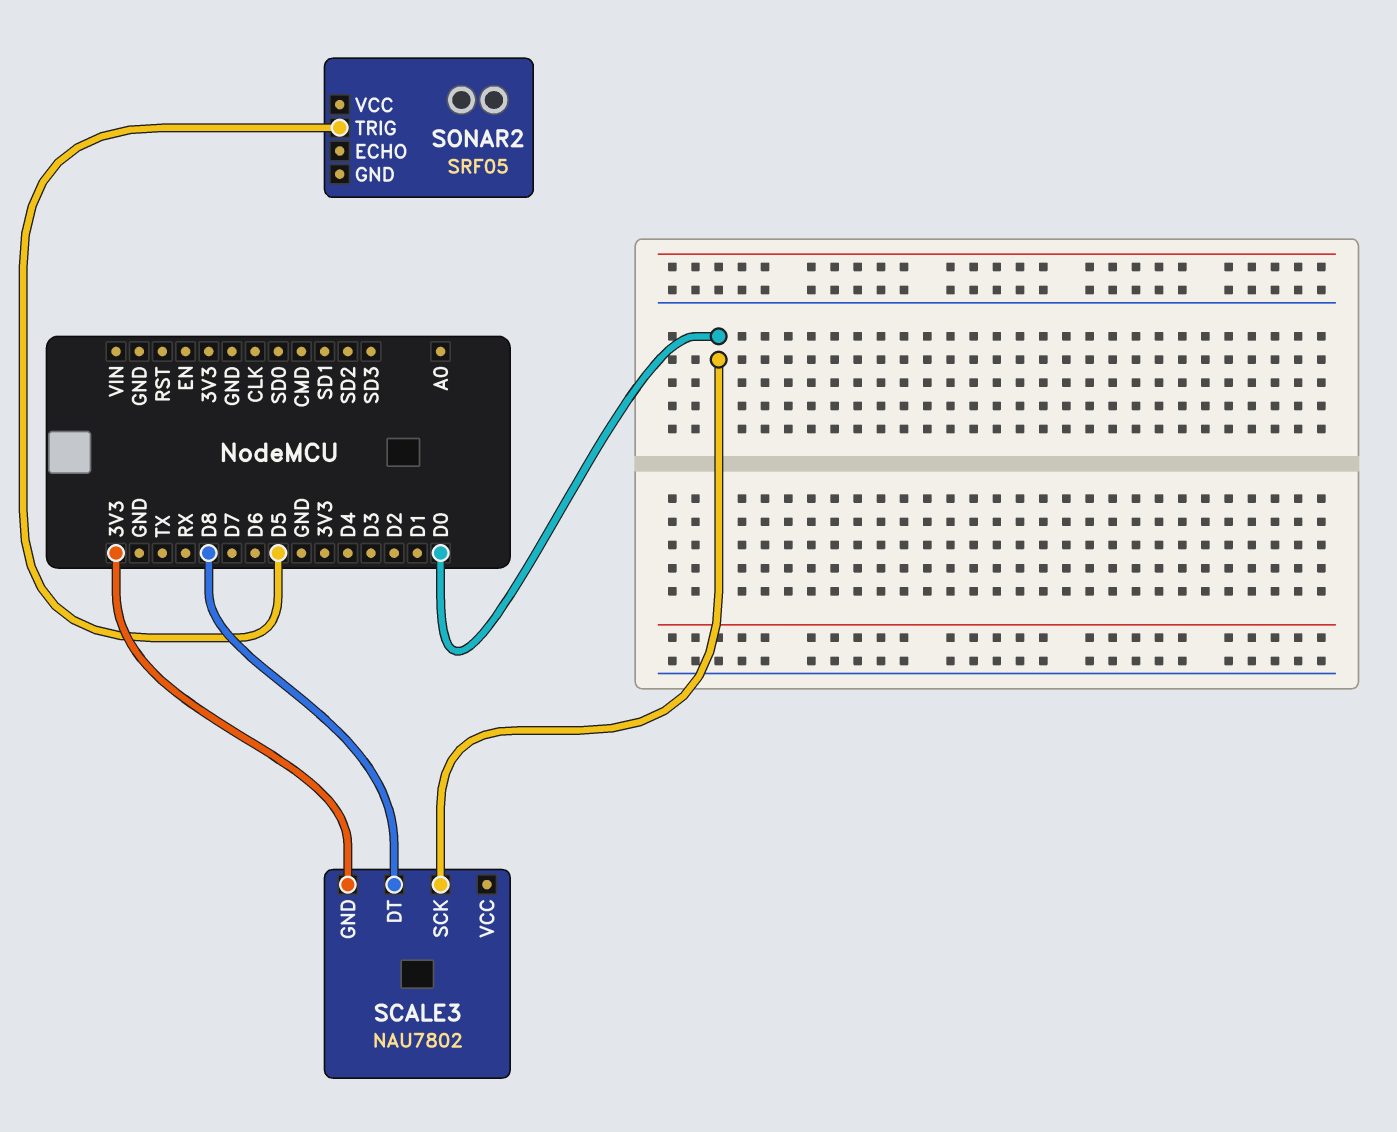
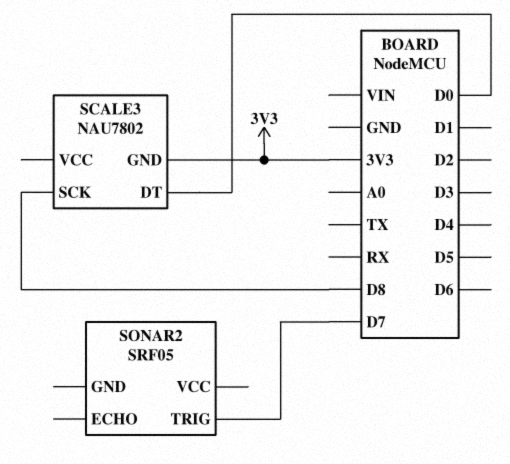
SCALE3 pin DT: D8 -> D0
SCALE3 pin SCK: D0 -> D8
SONAR2 pin TRIG: D5 -> D7

